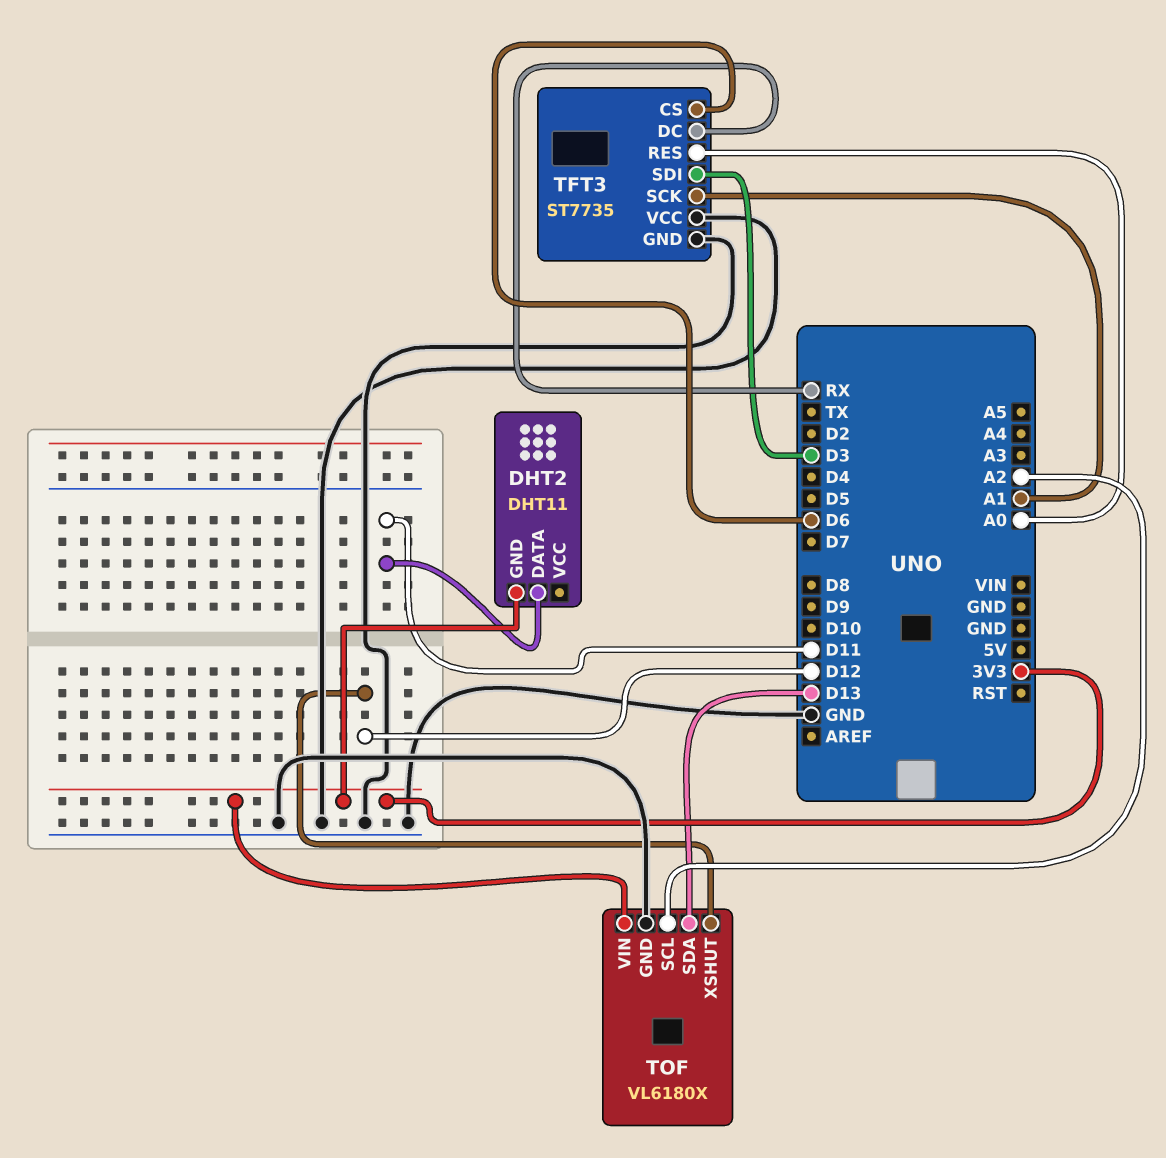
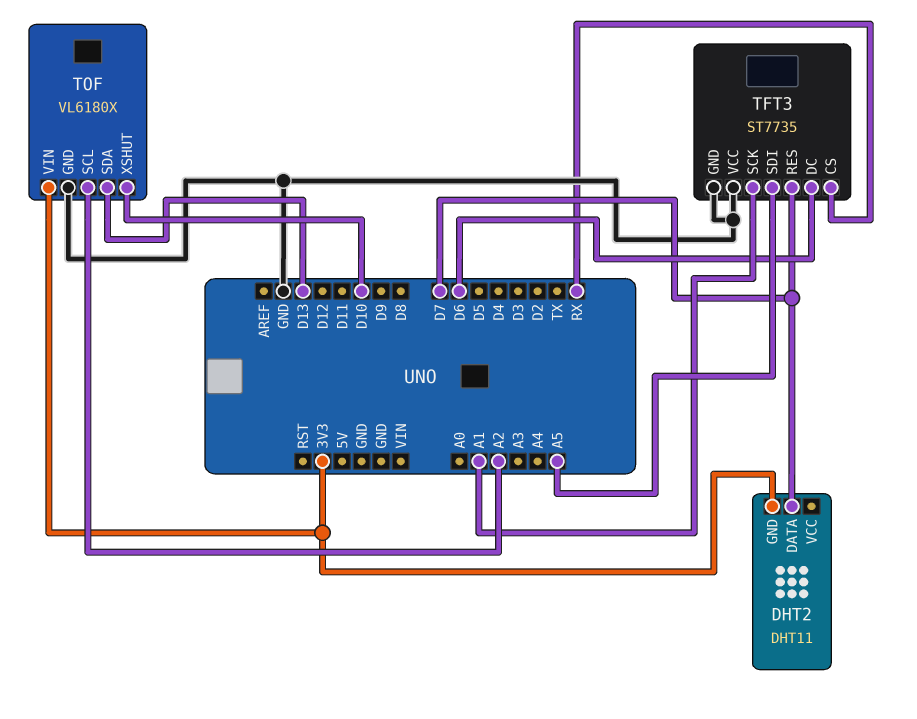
DHT2 pin DATA: D11 -> D7
TFT3 pin CS: D6 -> RX
TFT3 pin DC: RX -> D6
TFT3 pin RES: A0 -> D7
TFT3 pin SDI: D3 -> A5
TOF pin XSHUT: D12 -> D10

